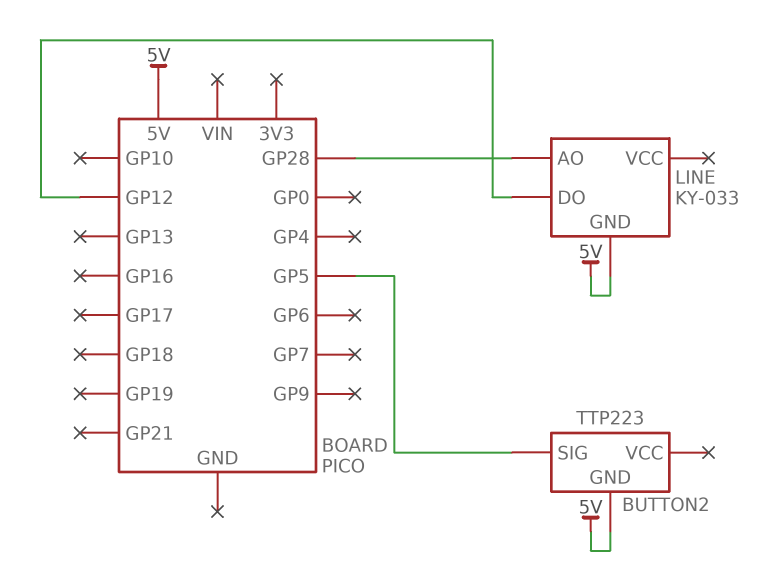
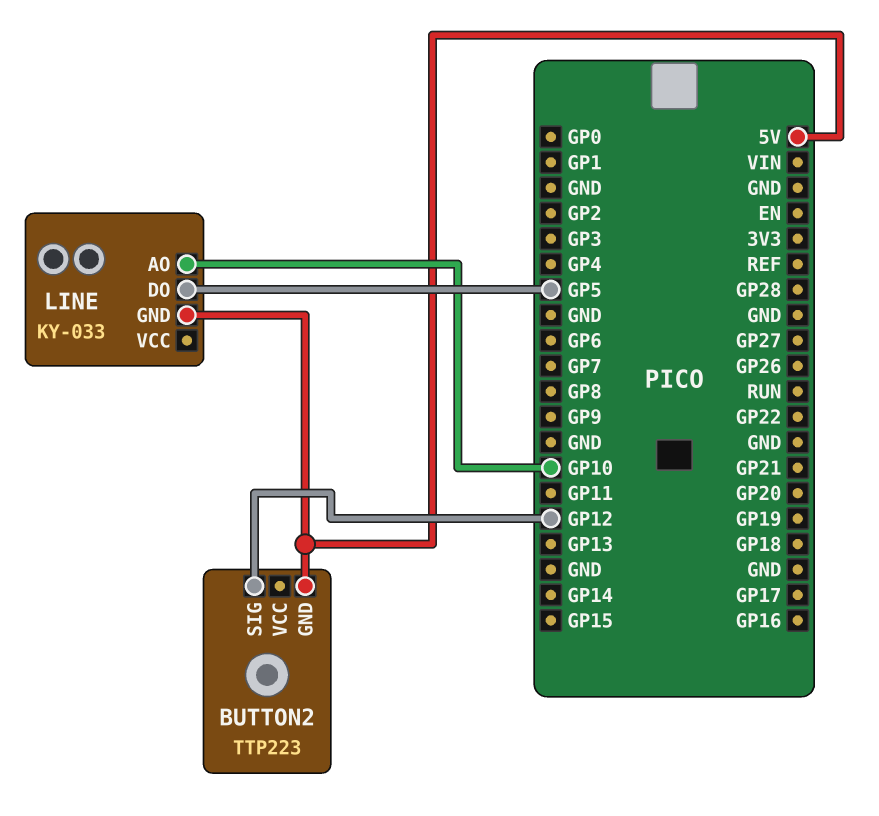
BUTTON2 pin SIG: GP5 -> GP12
LINE pin AO: GP28 -> GP10
LINE pin DO: GP12 -> GP5

